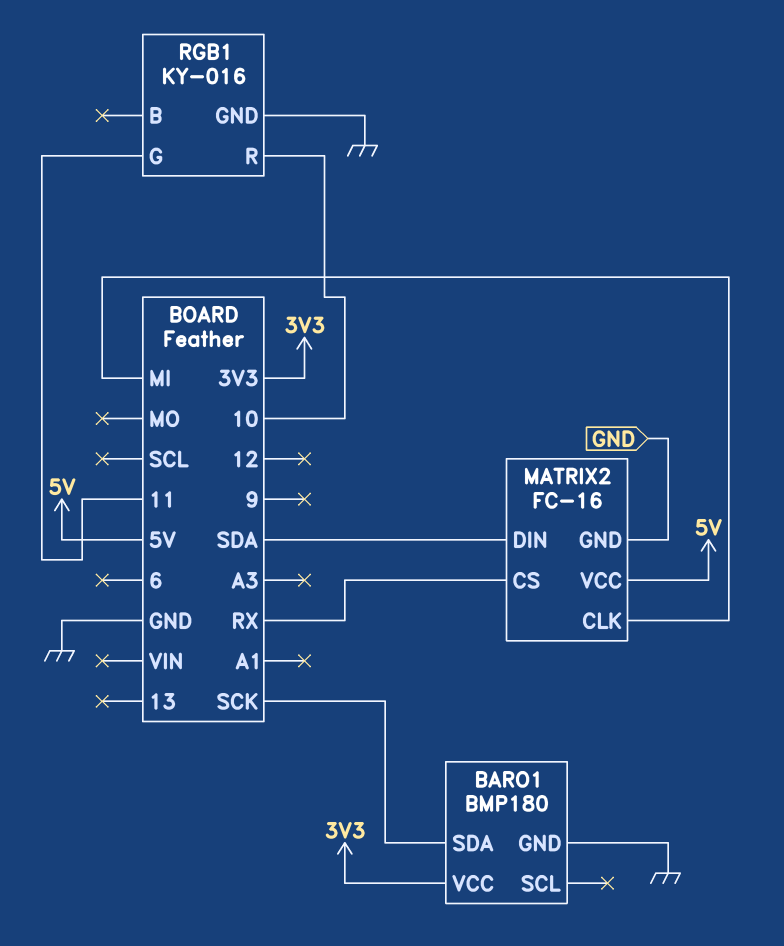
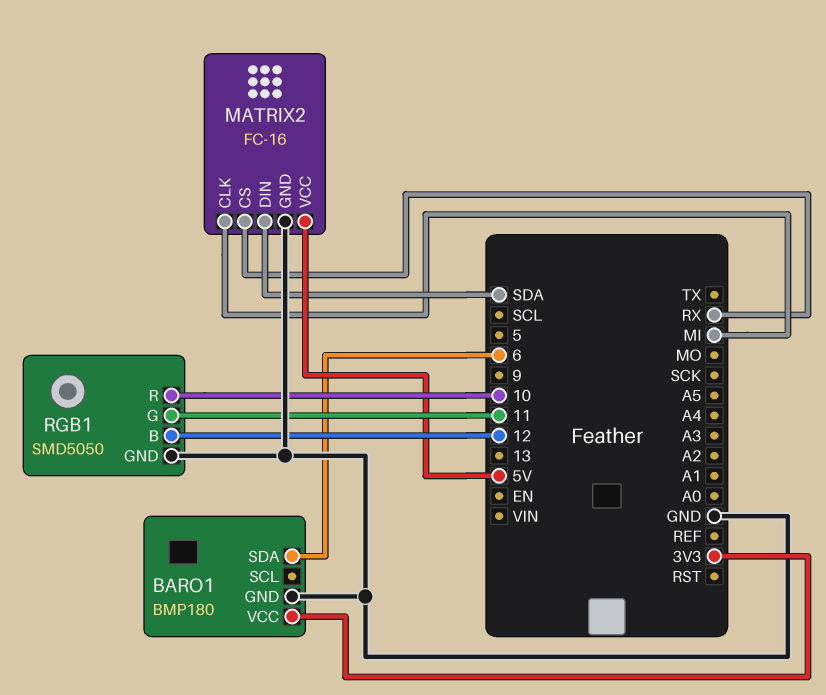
BARO1 pin SDA: SCK -> 6
RGB1: KY-016 -> SMD5050
RGB1 pin B: none -> 12

